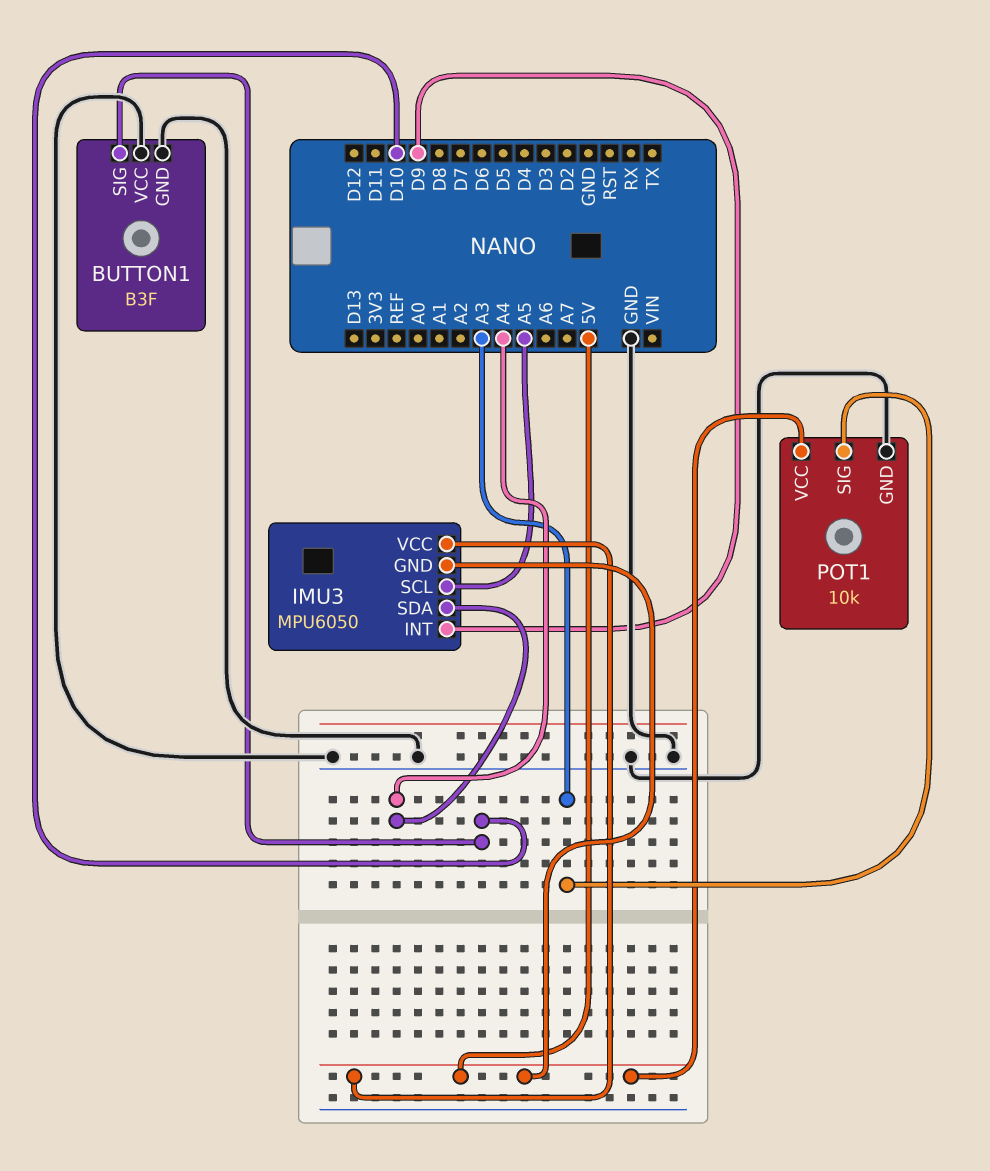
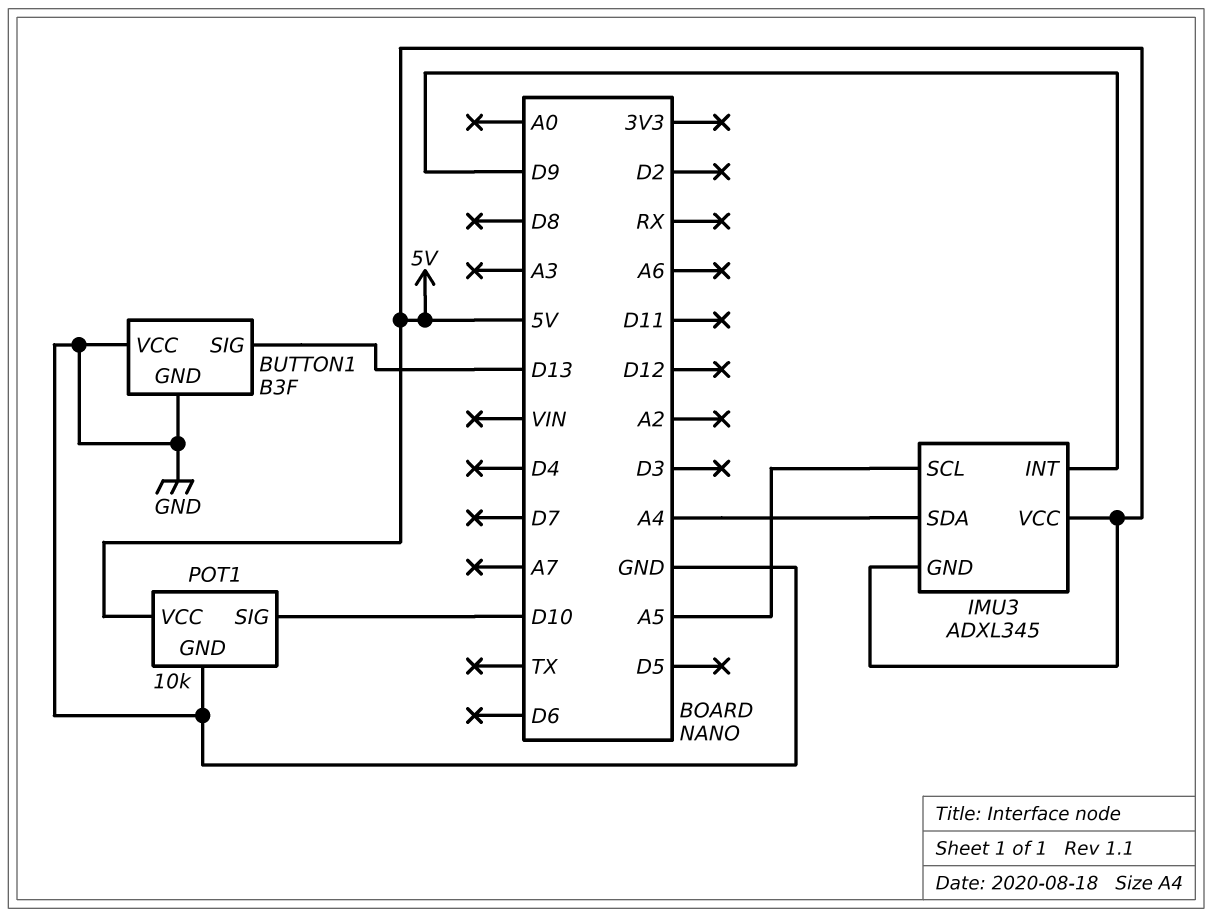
BUTTON1 pin SIG: D10 -> D13
IMU3: MPU6050 -> ADXL345
POT1 pin SIG: A3 -> D10

